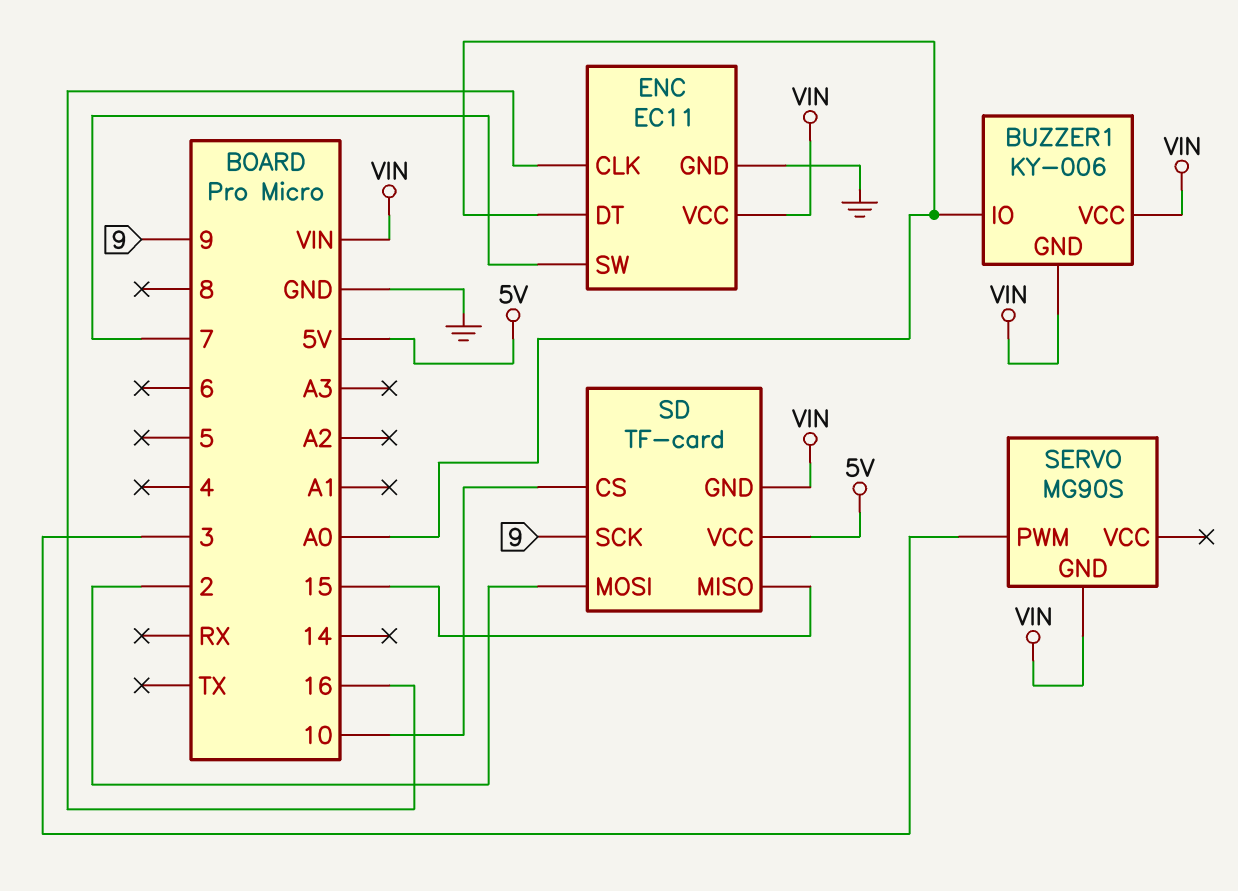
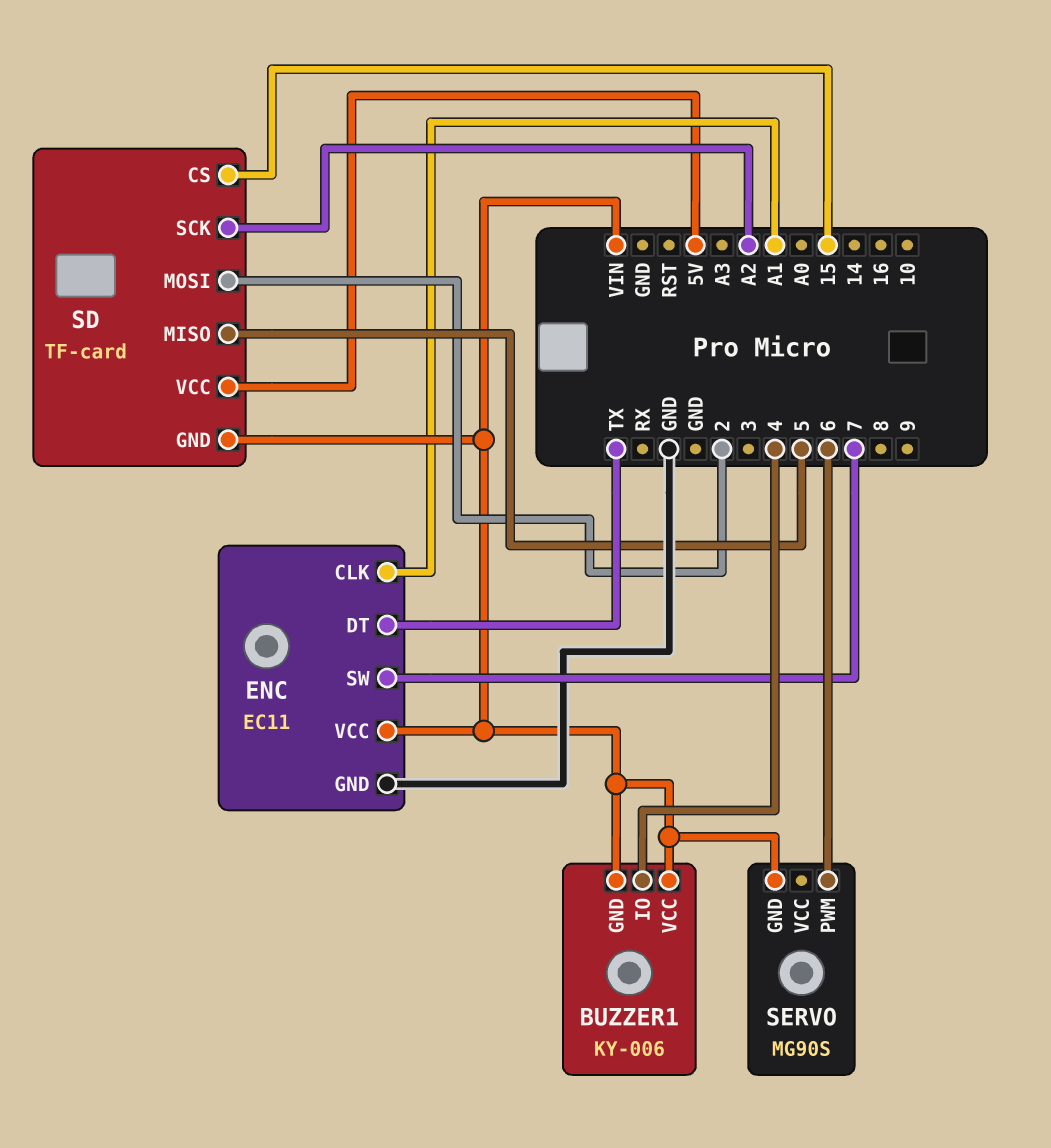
BUZZER1 pin IO: A0 -> 4
ENC pin CLK: 16 -> A1
ENC pin DT: A0 -> TX
SD pin CS: 10 -> 15
SD pin MISO: 15 -> 5
SD pin SCK: 9 -> A2
SERVO pin PWM: 3 -> 6

